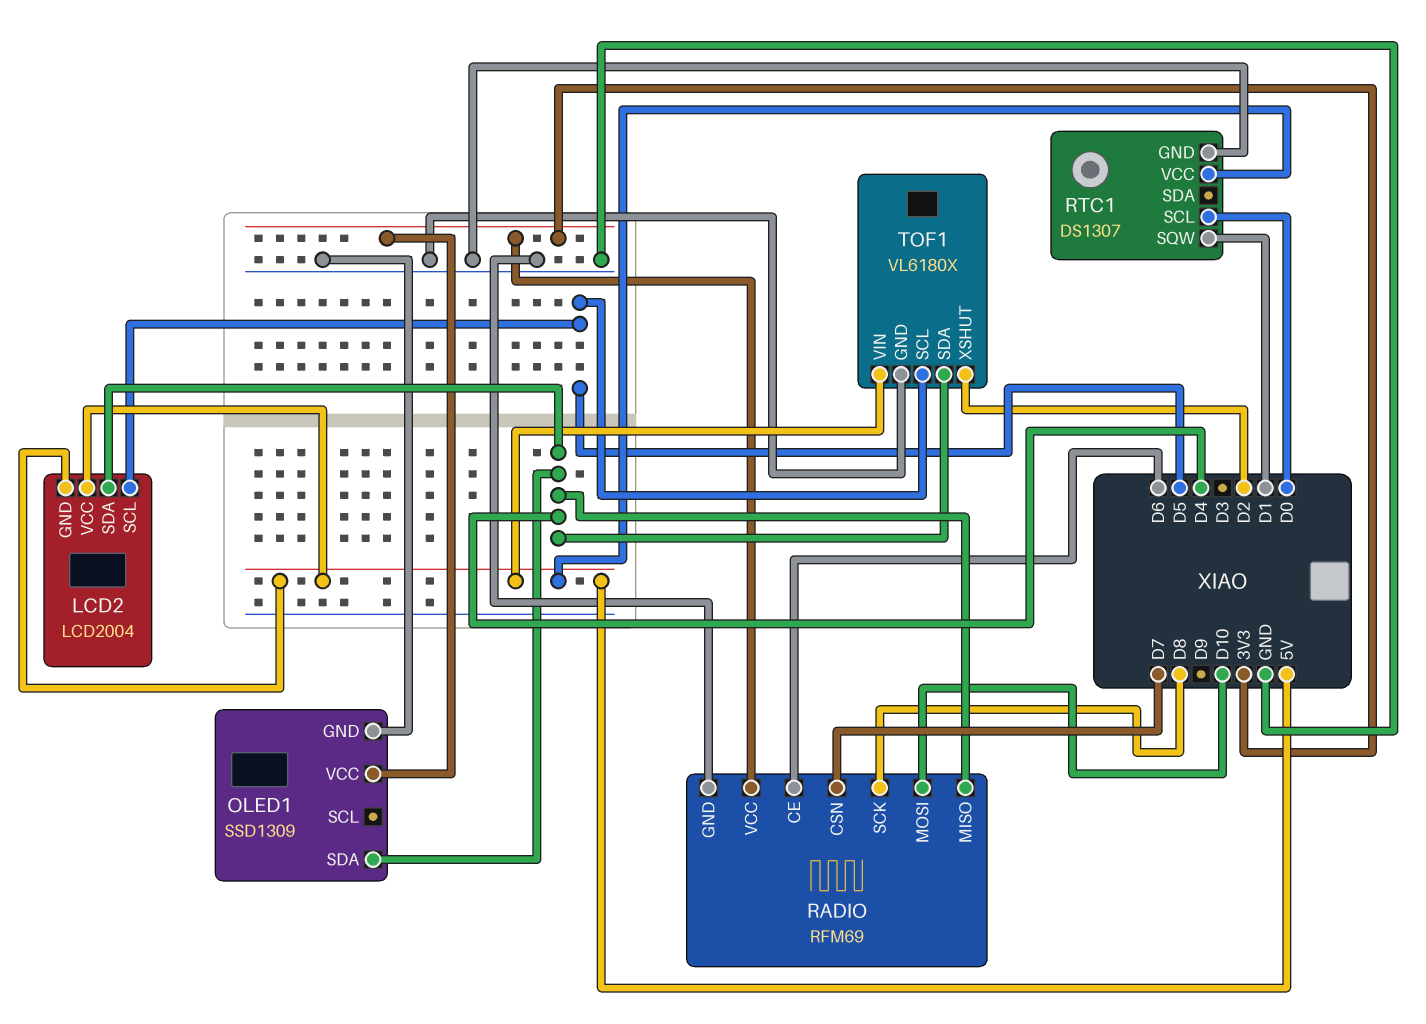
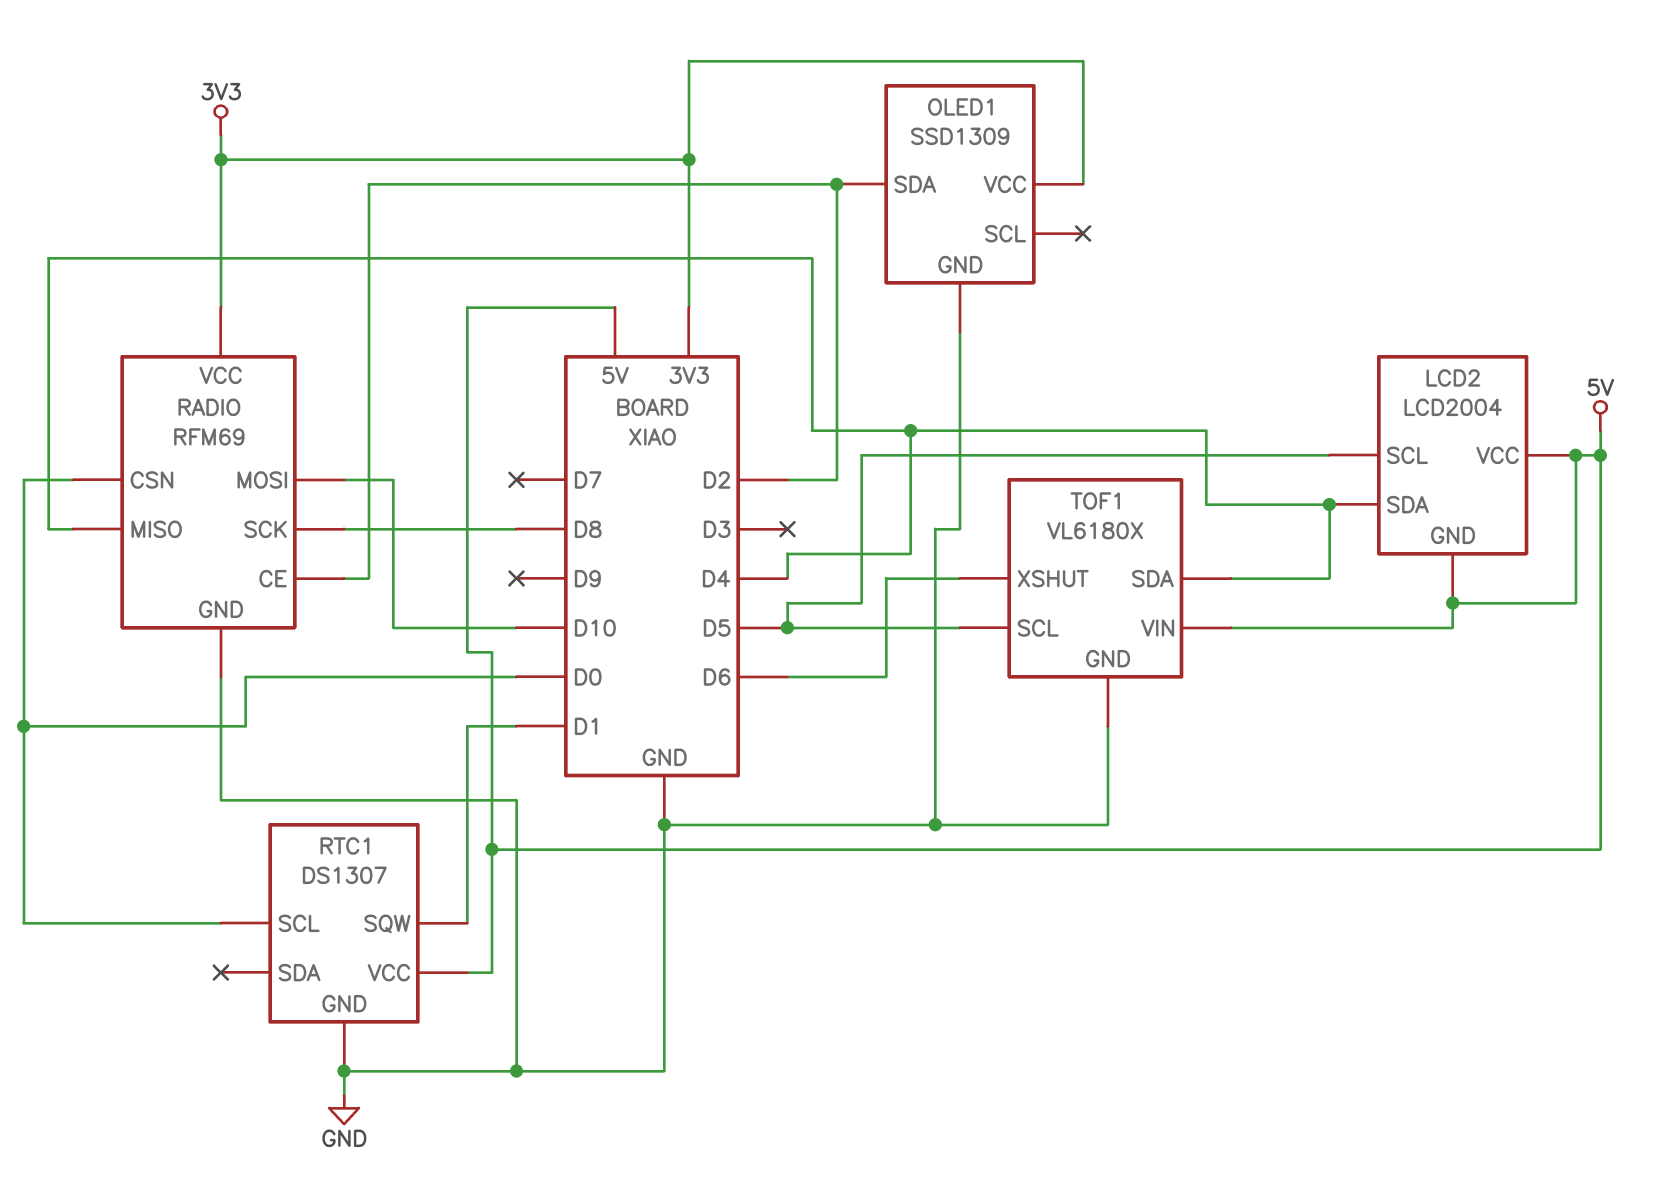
OLED1 pin SDA: D4 -> D2
RADIO pin CE: D6 -> D2
RADIO pin CSN: D7 -> D0
TOF1 pin XSHUT: D2 -> D6

